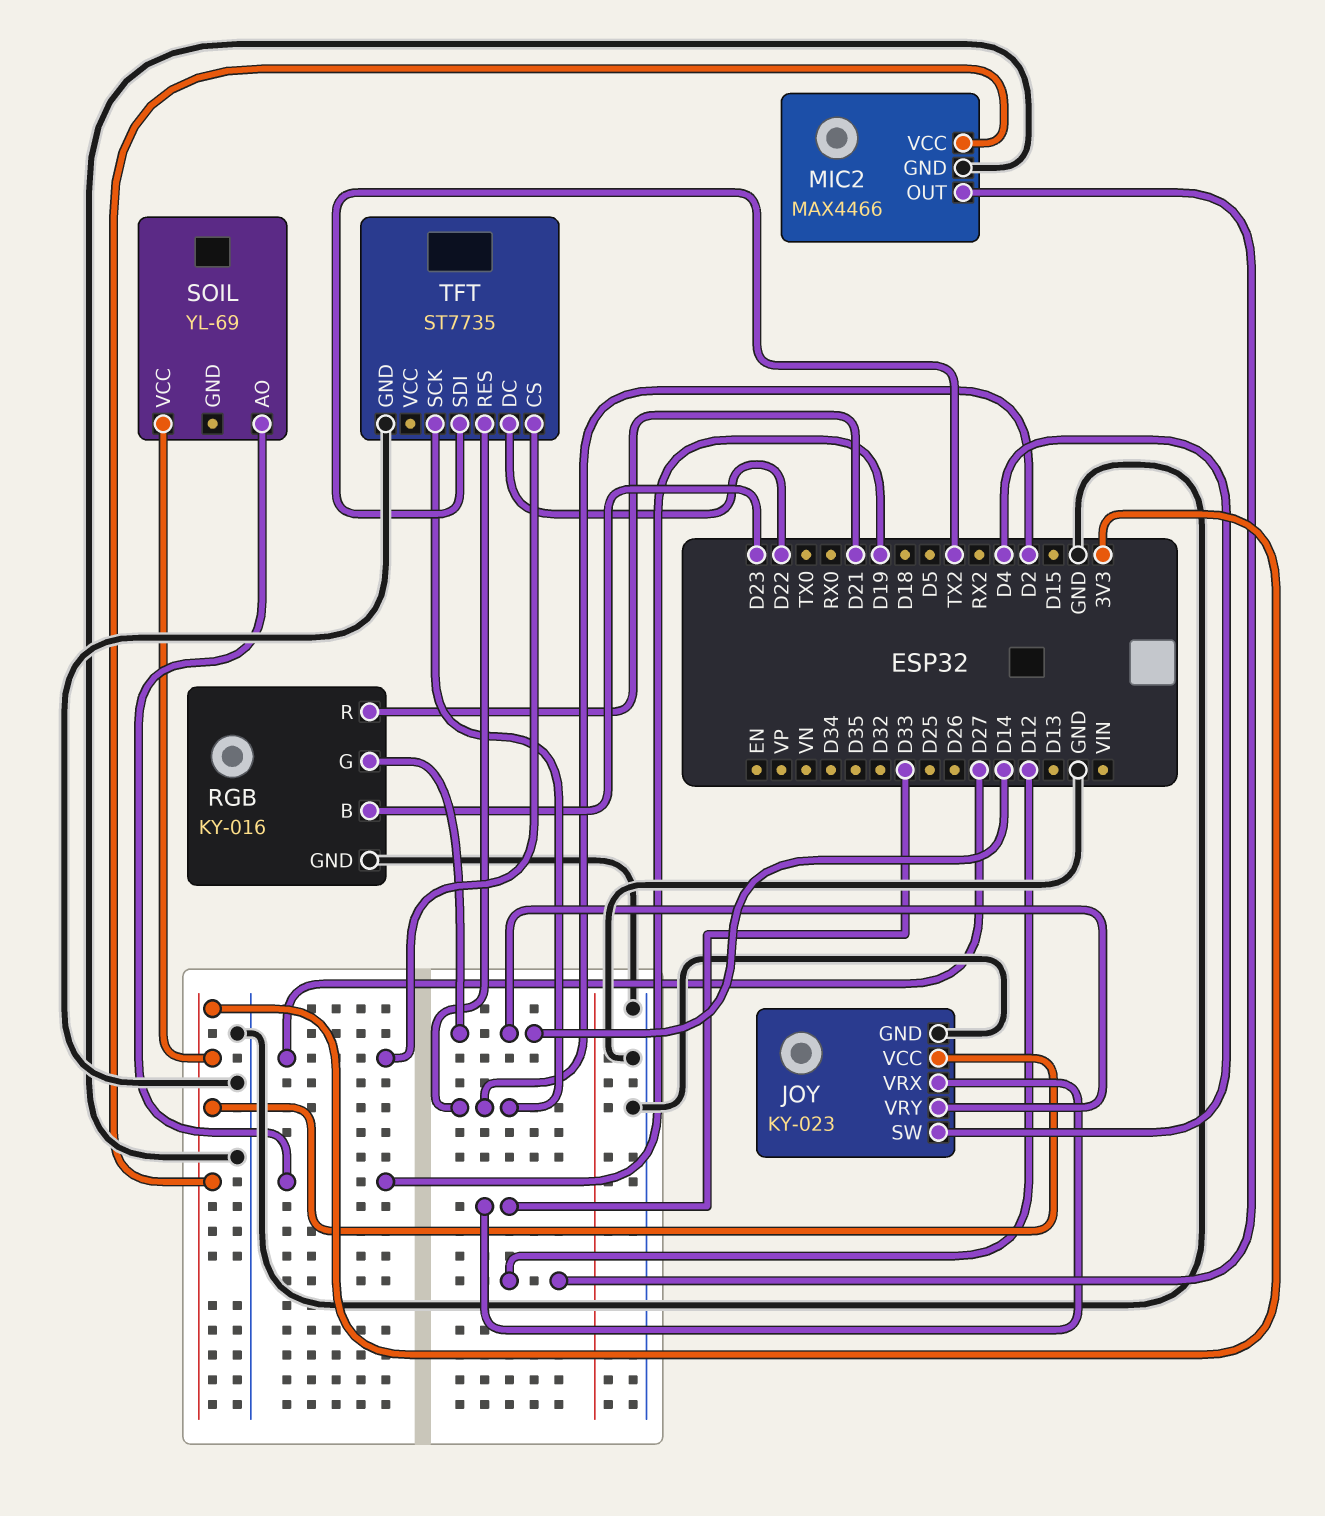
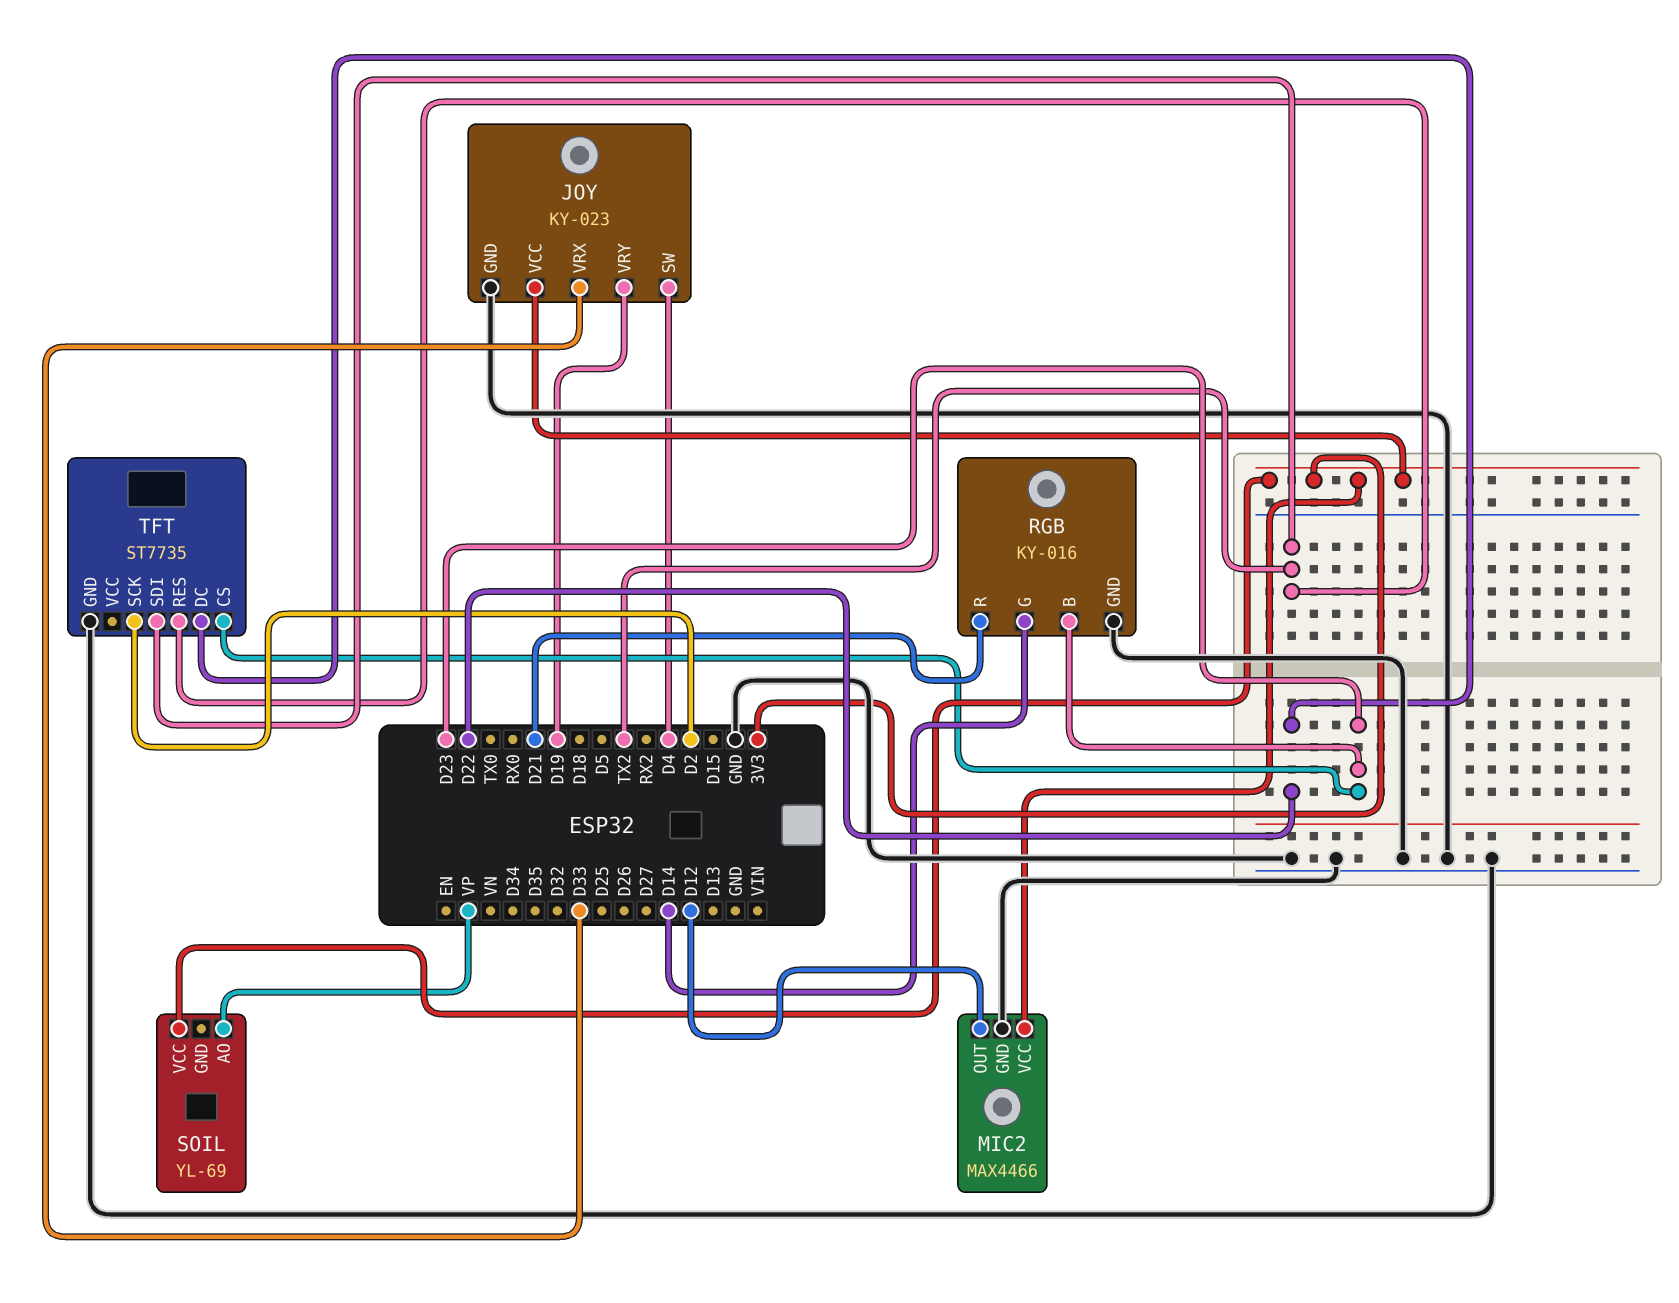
JOY pin VRY: D14 -> D19
SOIL pin AO: D19 -> VP
TFT pin CS: D27 -> D23
TFT pin RES: D2 -> TX2

